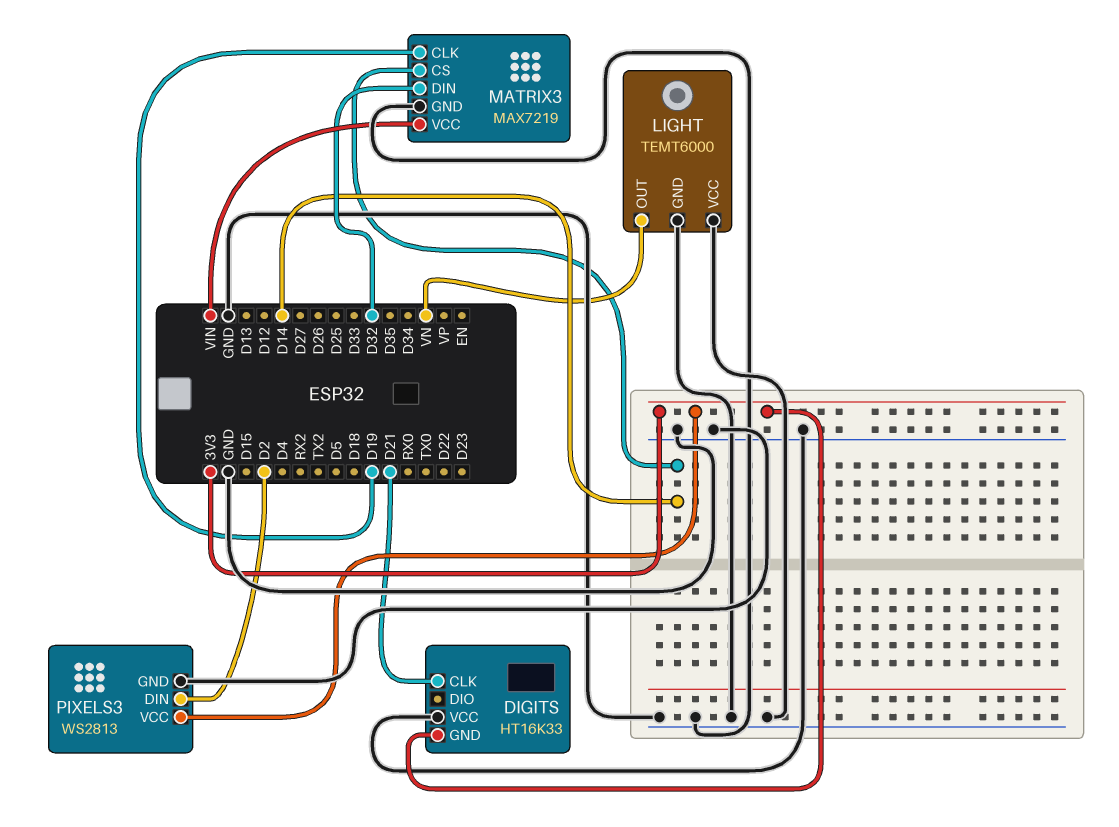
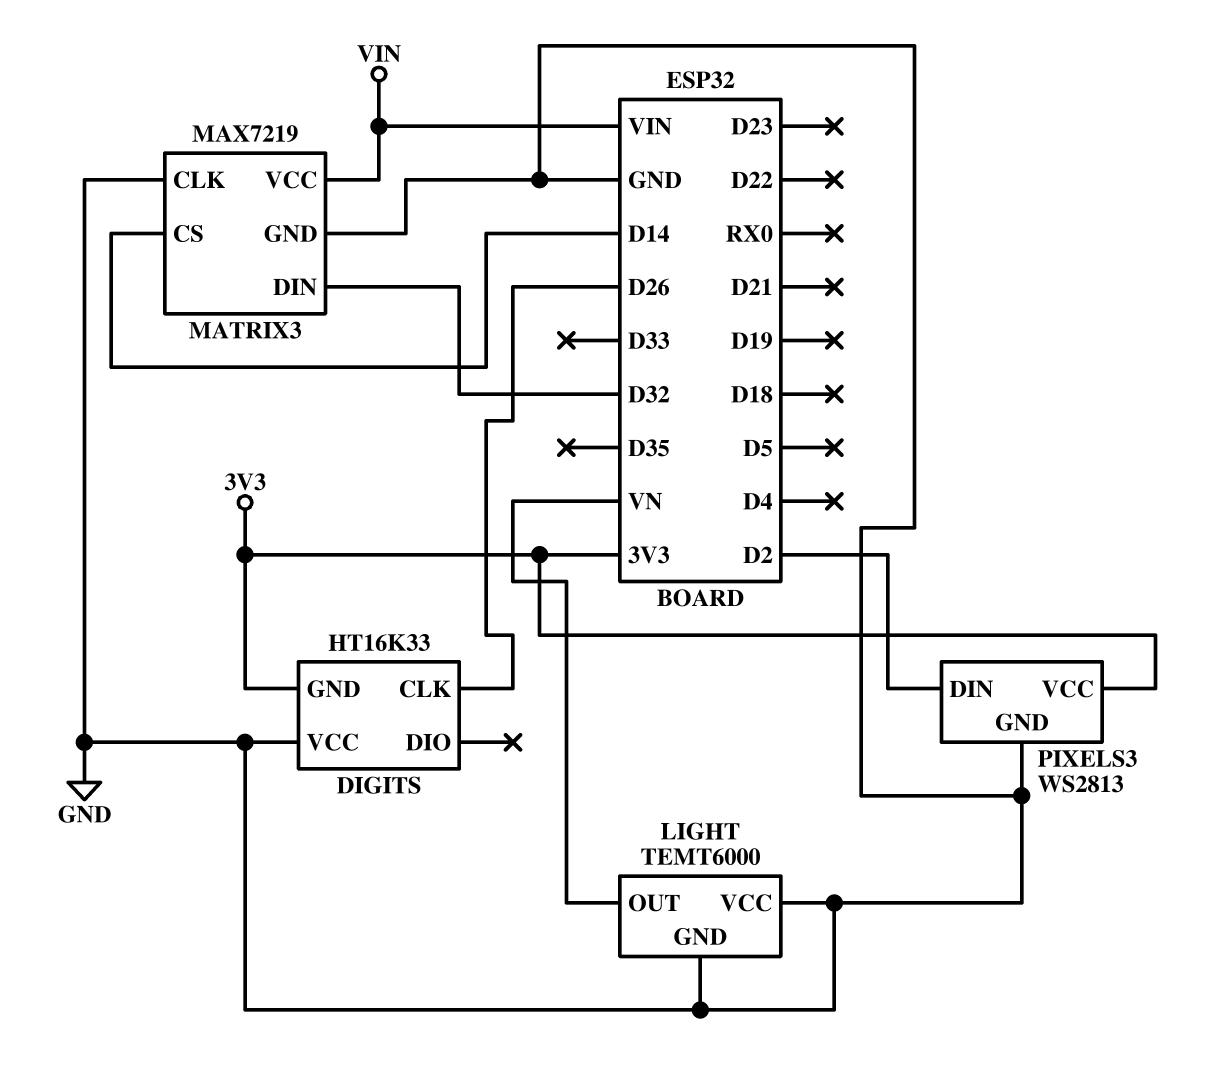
DIGITS pin CLK: D21 -> D26
MATRIX3 pin CLK: D19 -> GND

